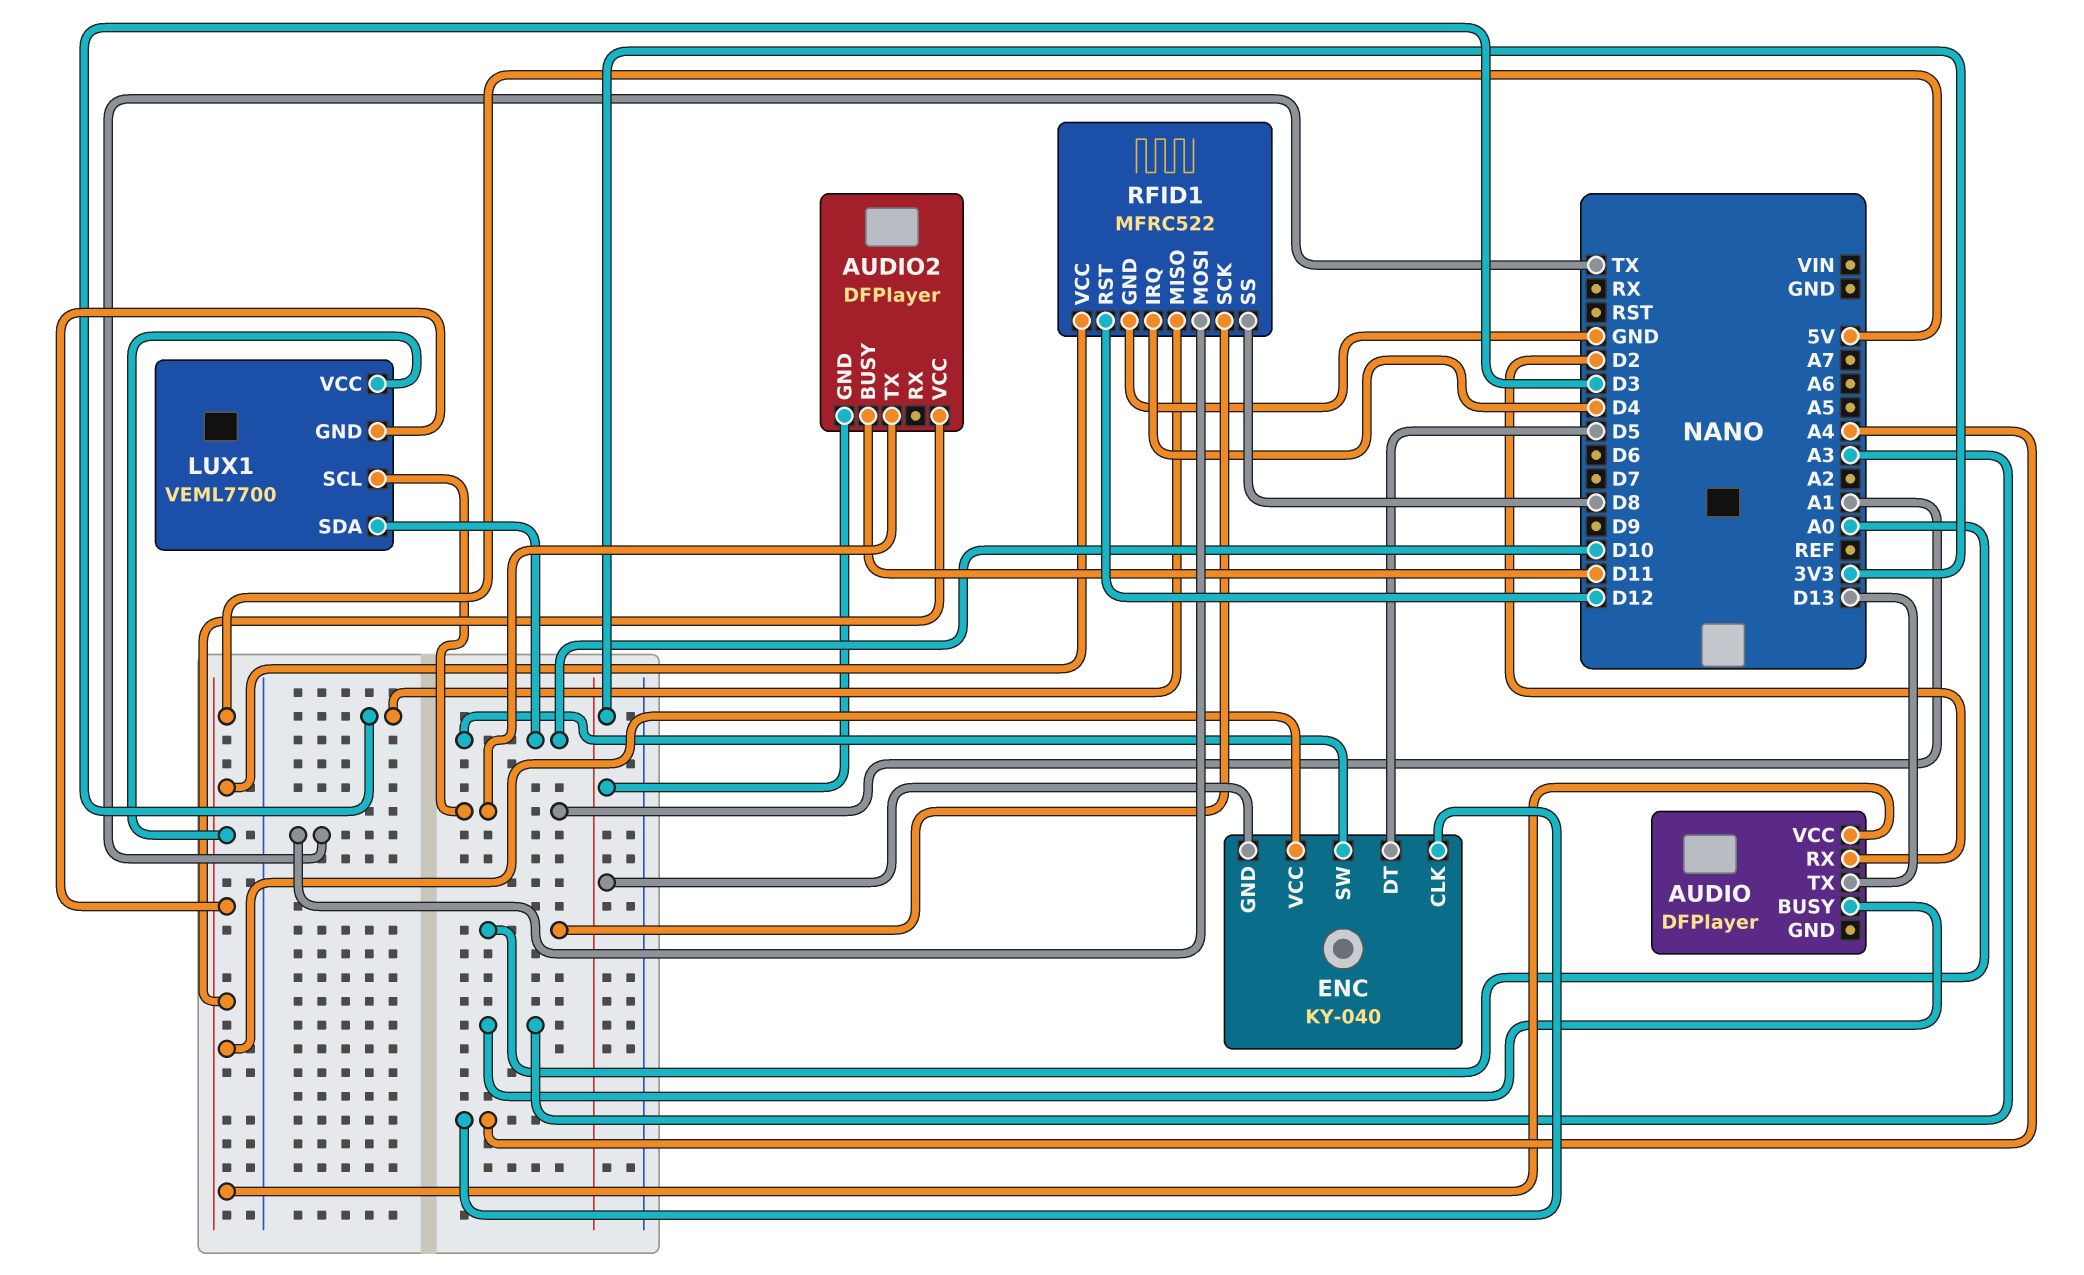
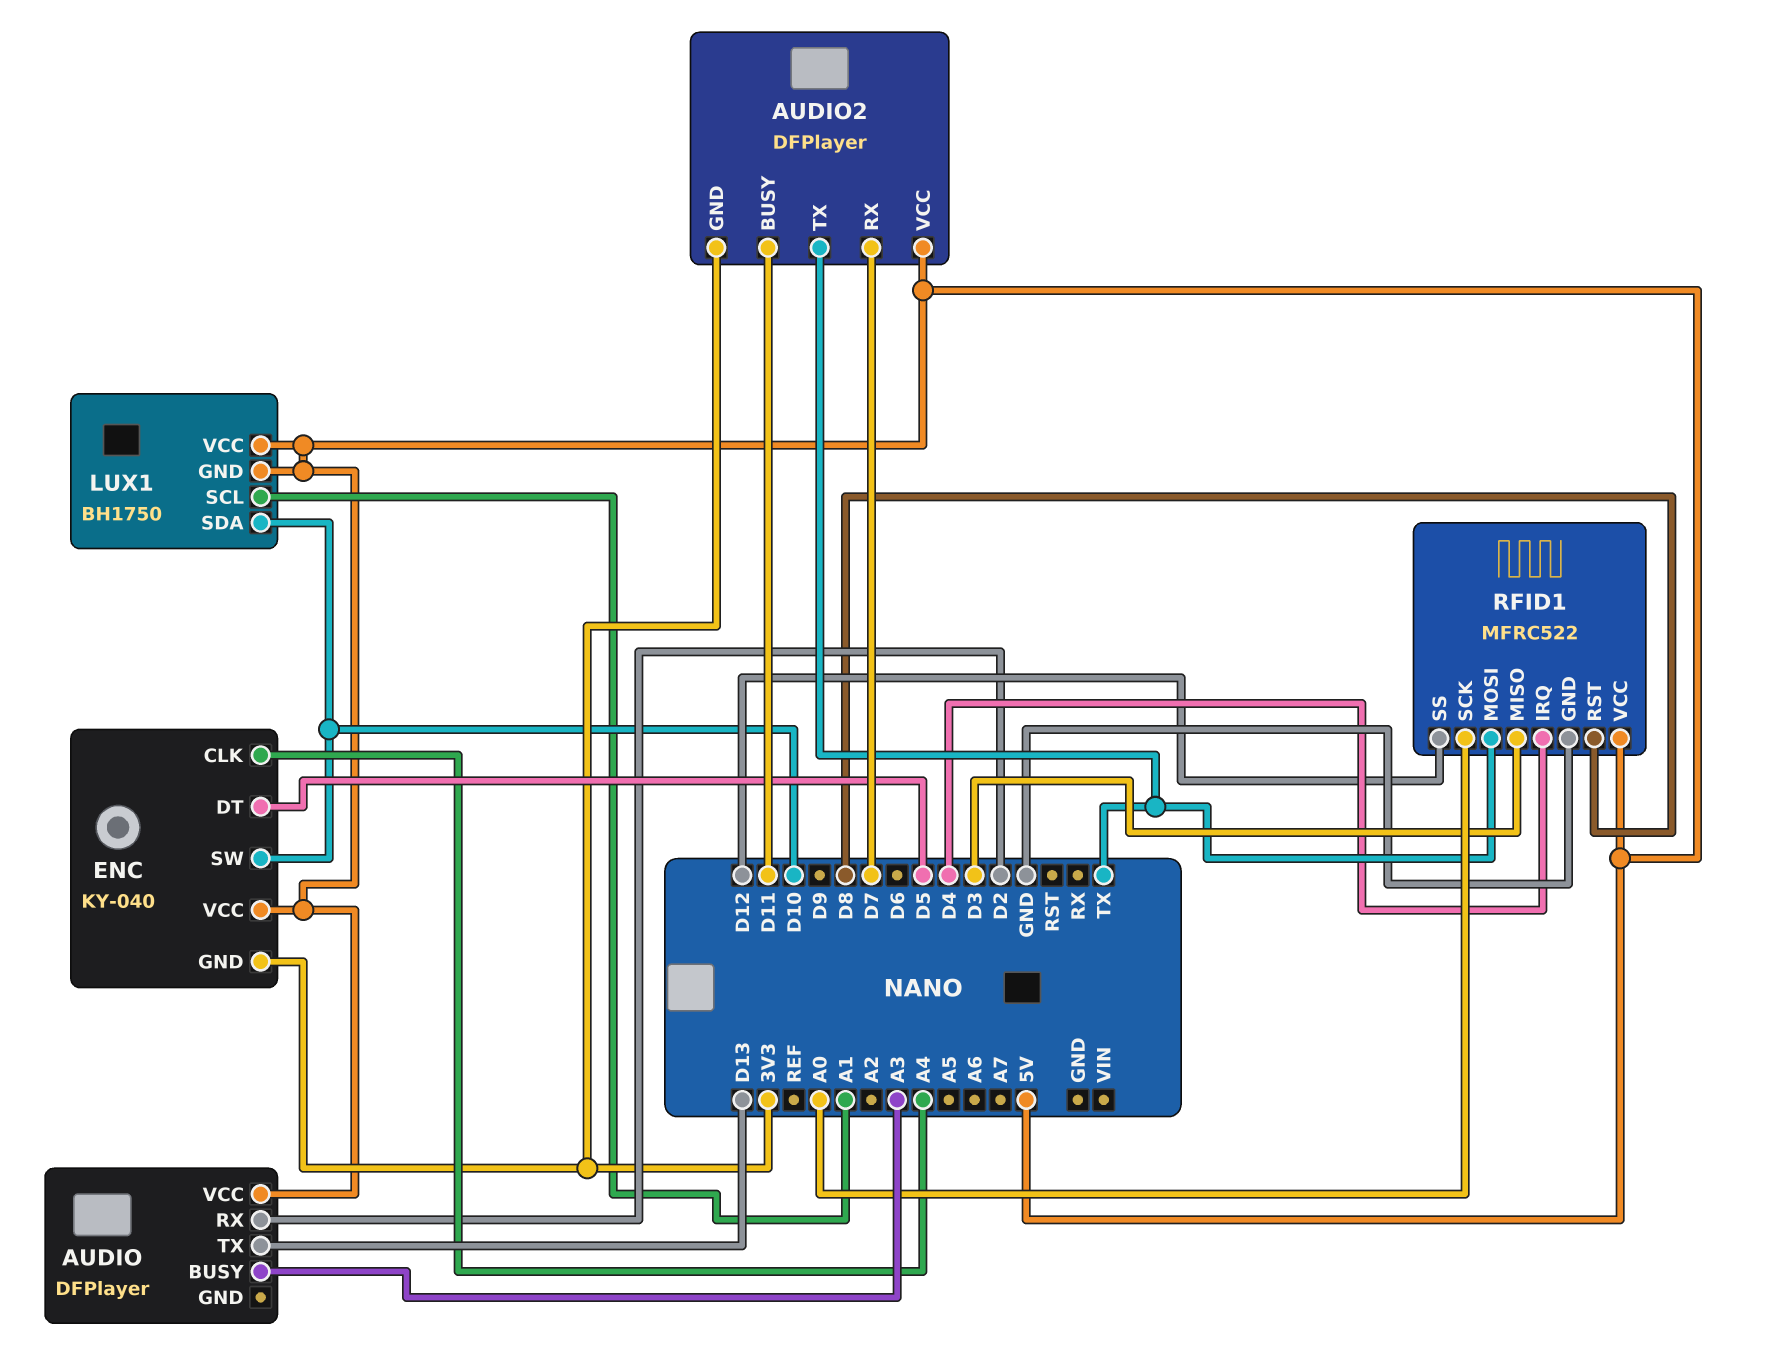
AUDIO2 pin RX: none -> D7
AUDIO2 pin TX: A1 -> TX
LUX1: VEML7700 -> BH1750
RFID1 pin RST: D12 -> D8
RFID1 pin SS: D8 -> D12

